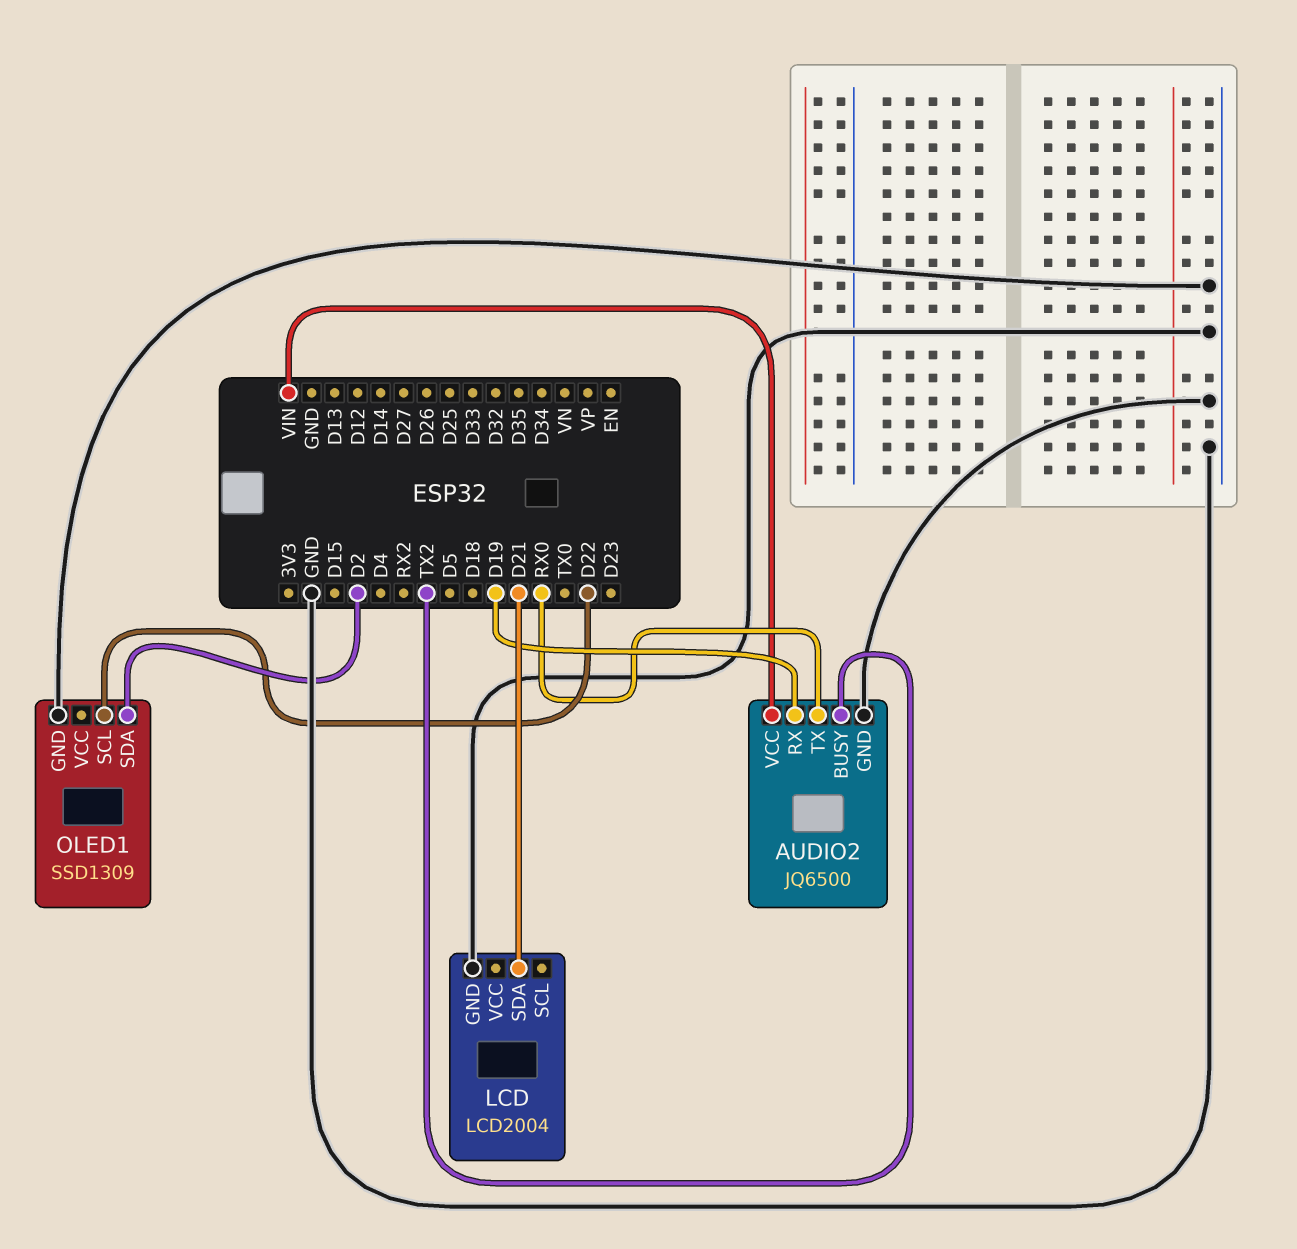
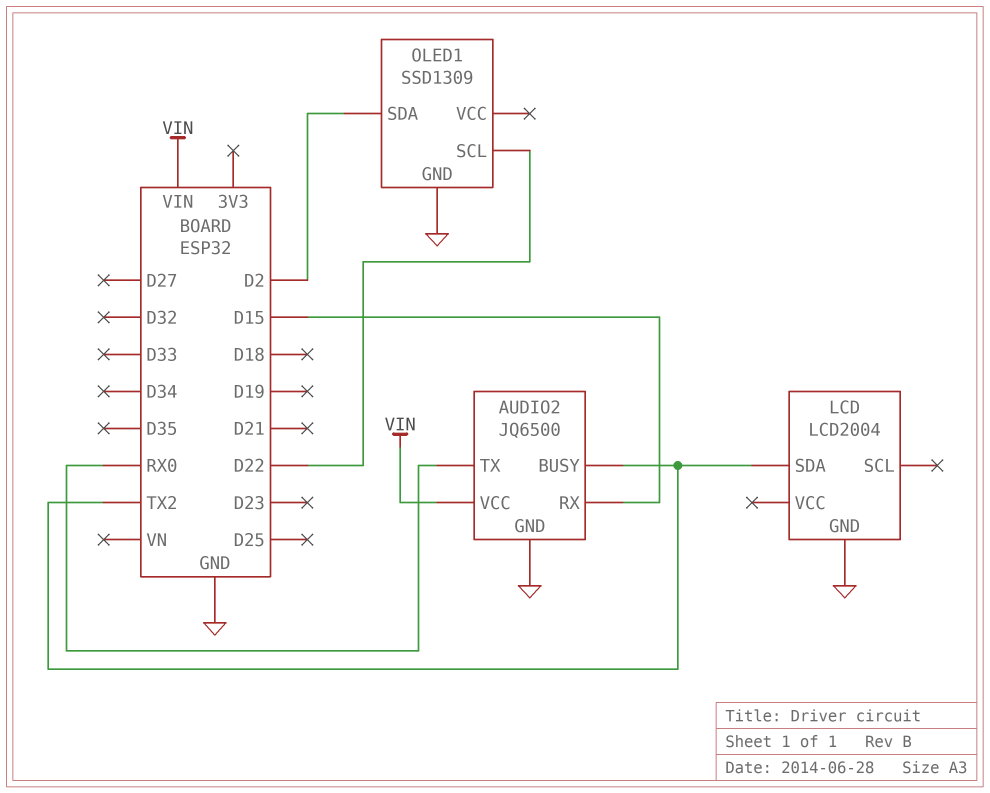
AUDIO2 pin RX: D19 -> D15
LCD pin SDA: D21 -> TX2

